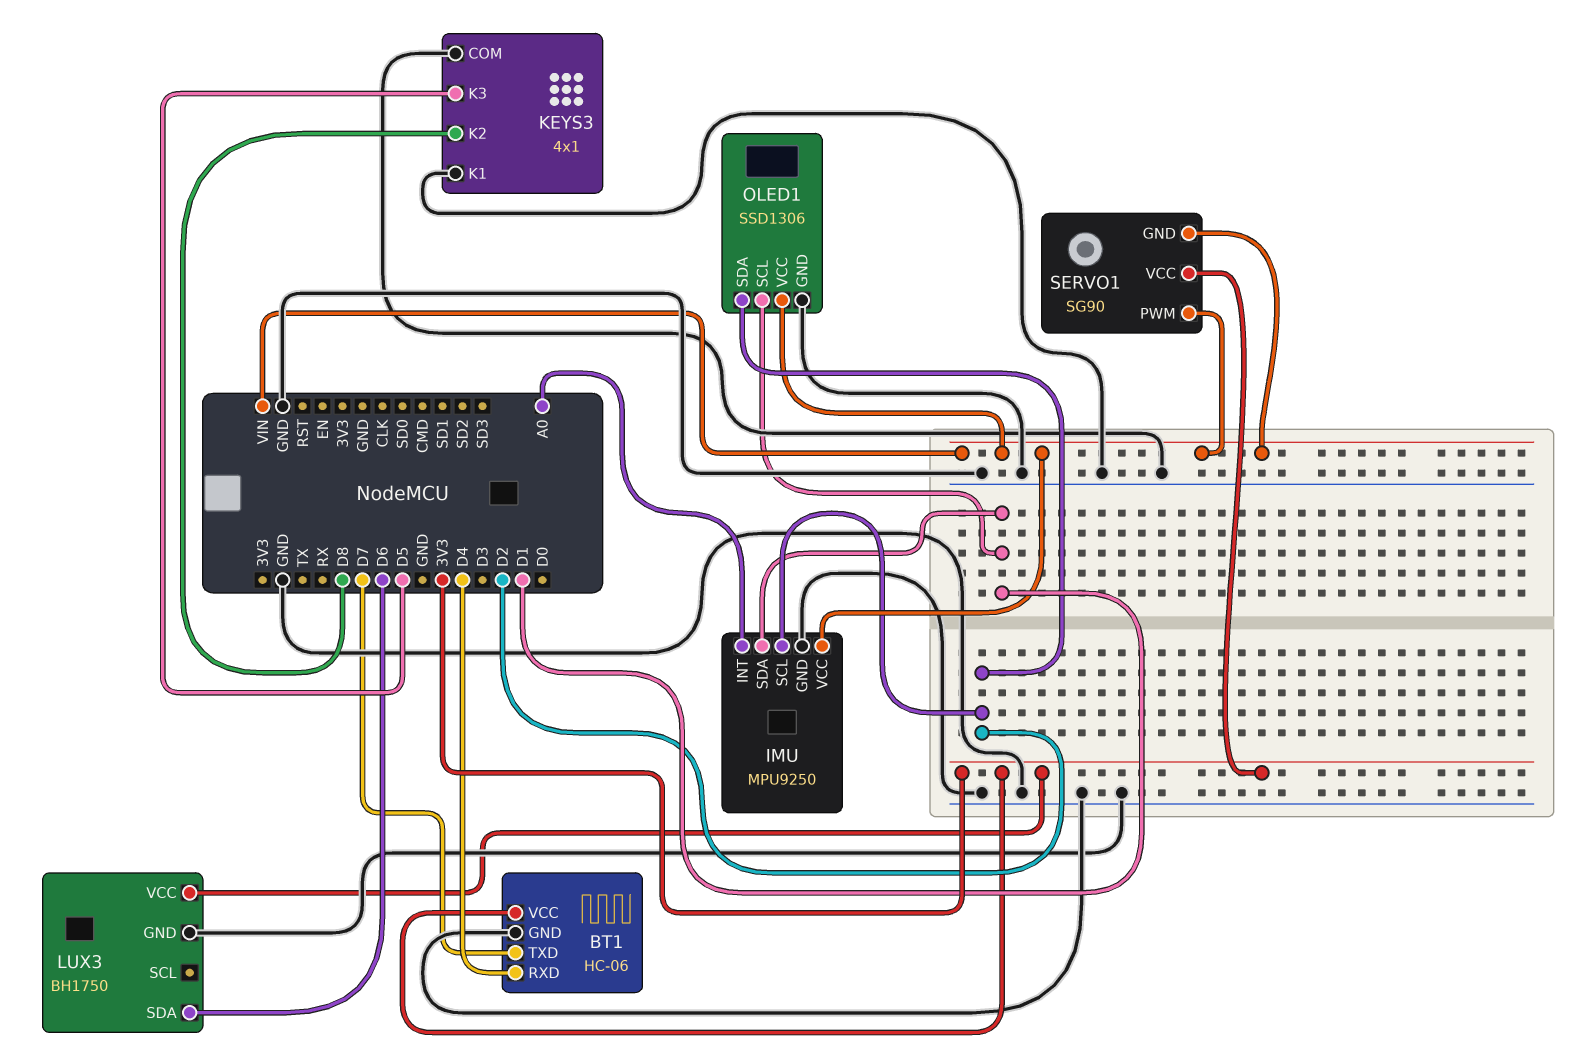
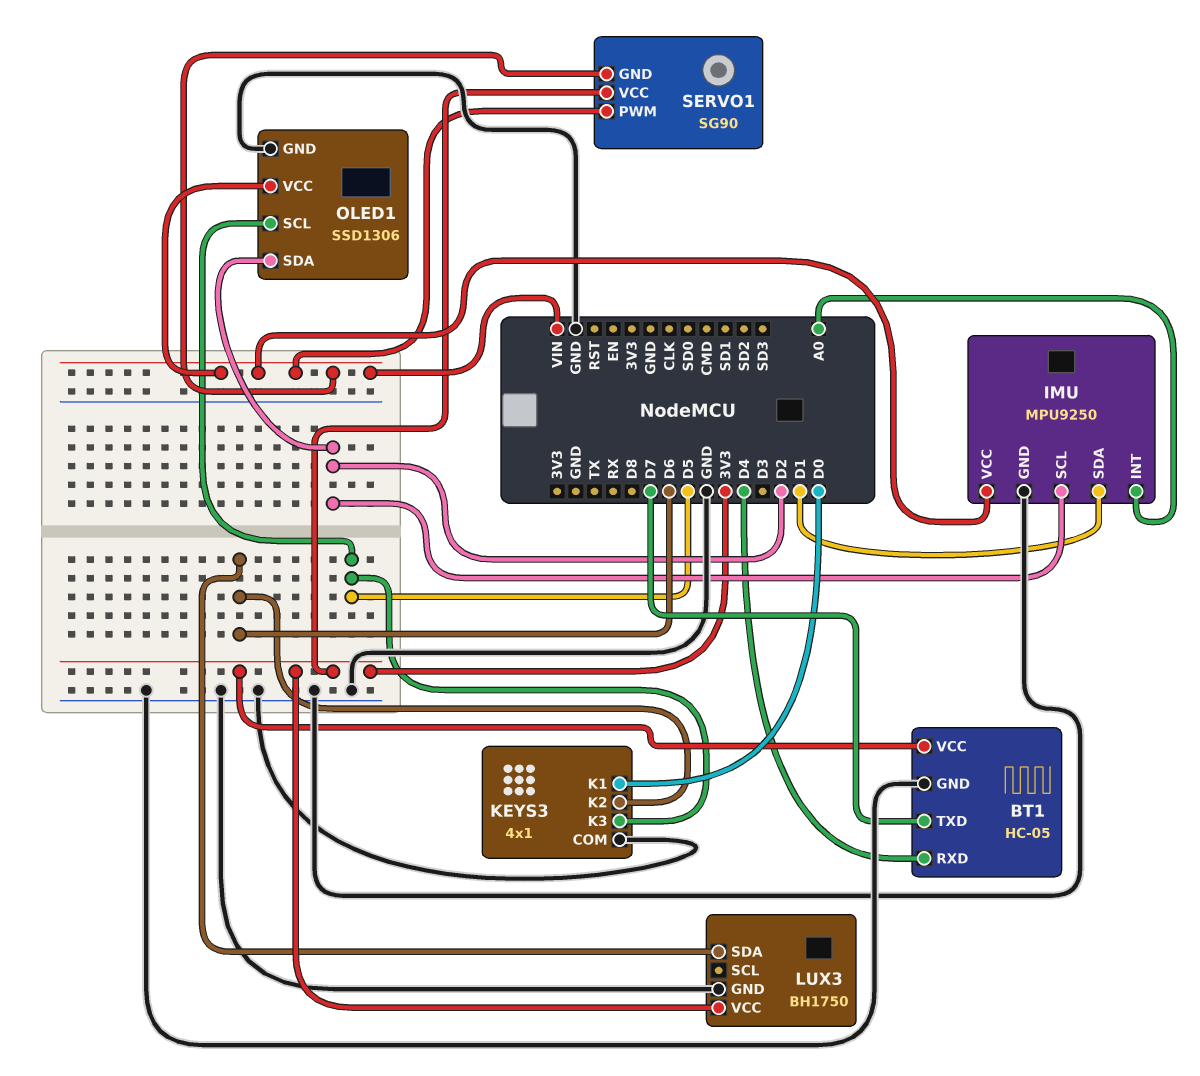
BT1: HC-06 -> HC-05
KEYS3 pin K1: GND -> D0
KEYS3 pin K2: D8 -> D6
OLED1 pin SCL: D1 -> D5

